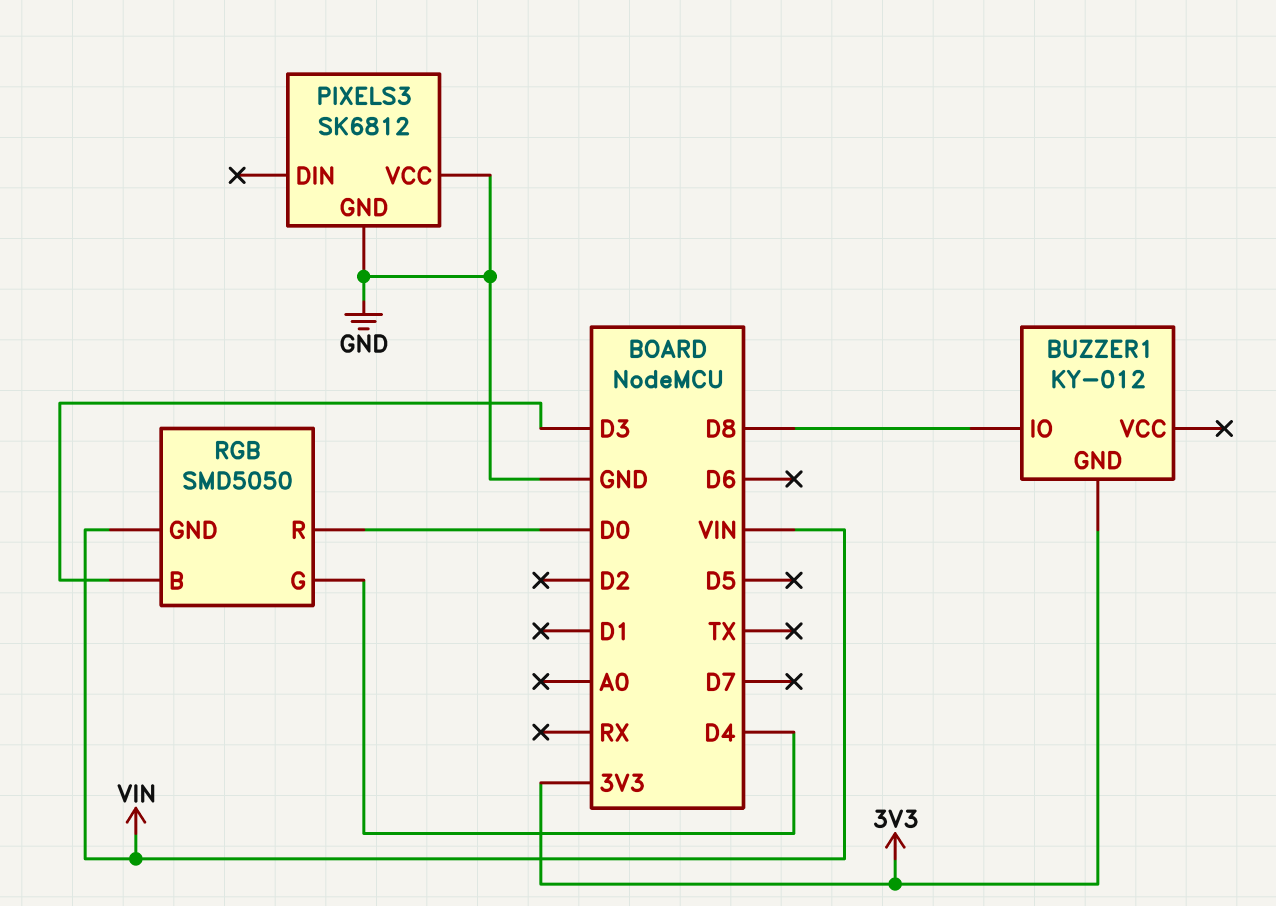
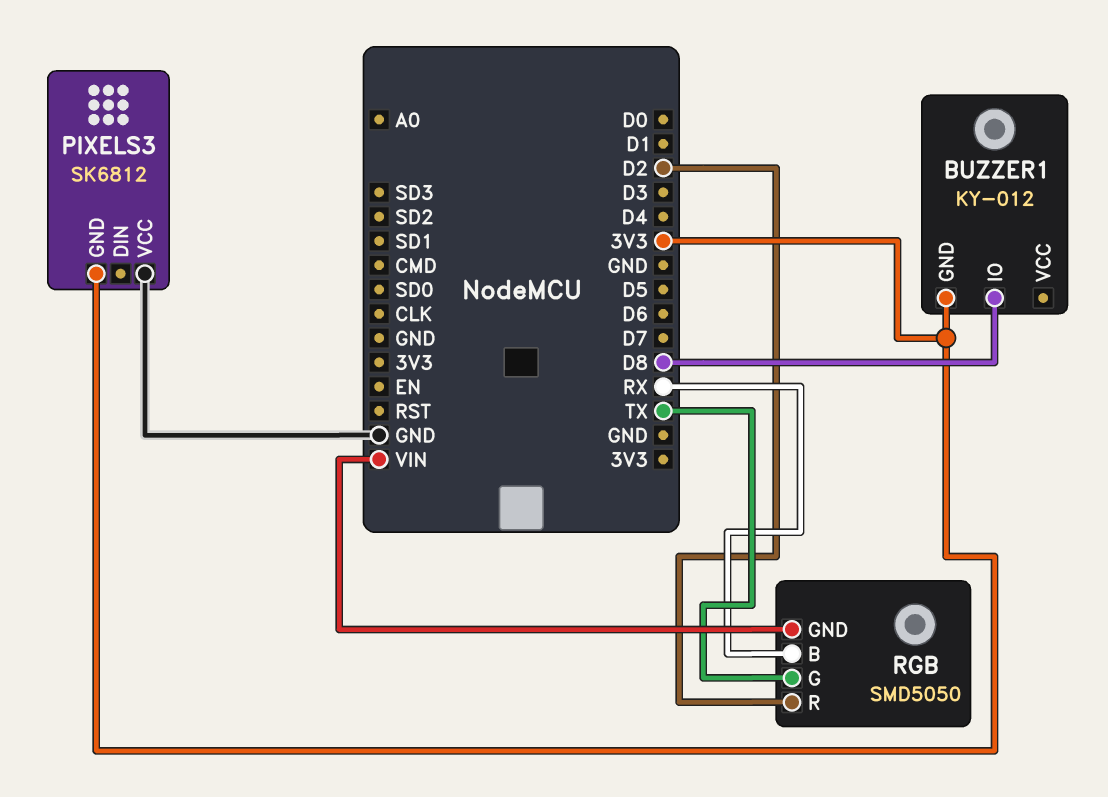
PIXELS3 pin GND: GND -> 3V3
RGB pin B: D3 -> RX
RGB pin G: D4 -> TX
RGB pin R: D0 -> D2

